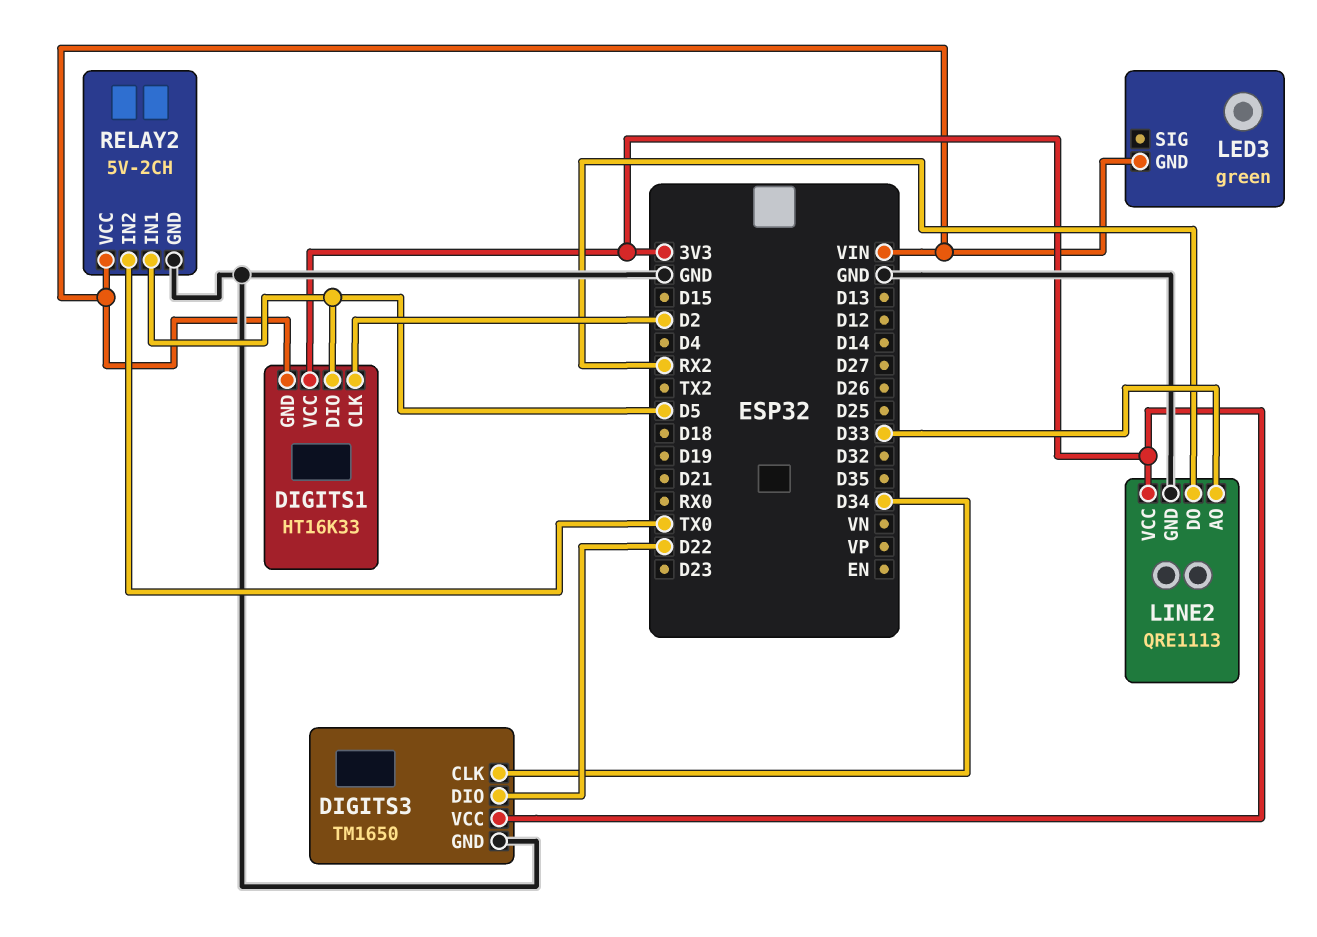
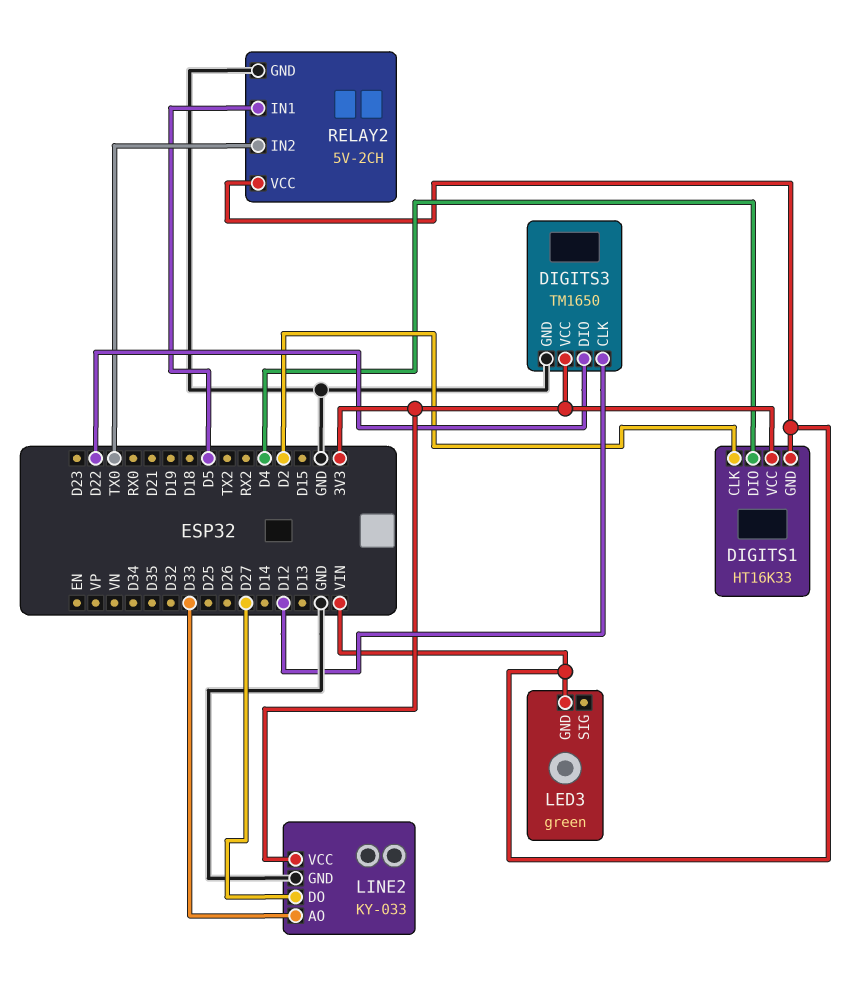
DIGITS1 pin DIO: D5 -> D4
DIGITS3 pin CLK: D34 -> D12
LINE2: QRE1113 -> KY-033
LINE2 pin DO: RX2 -> D27

